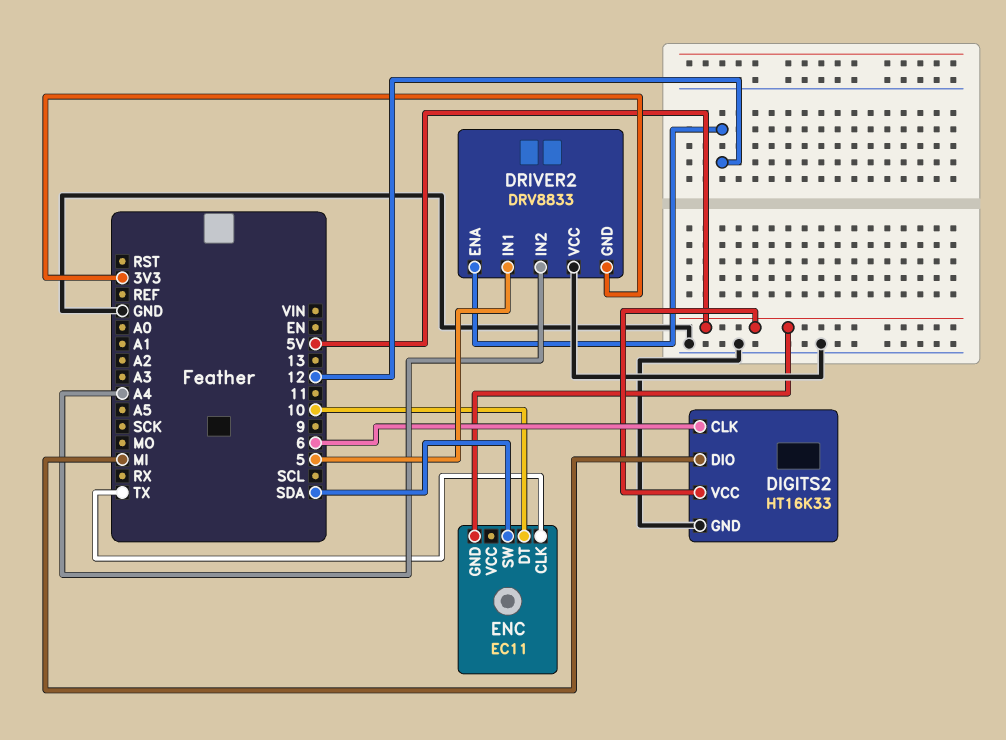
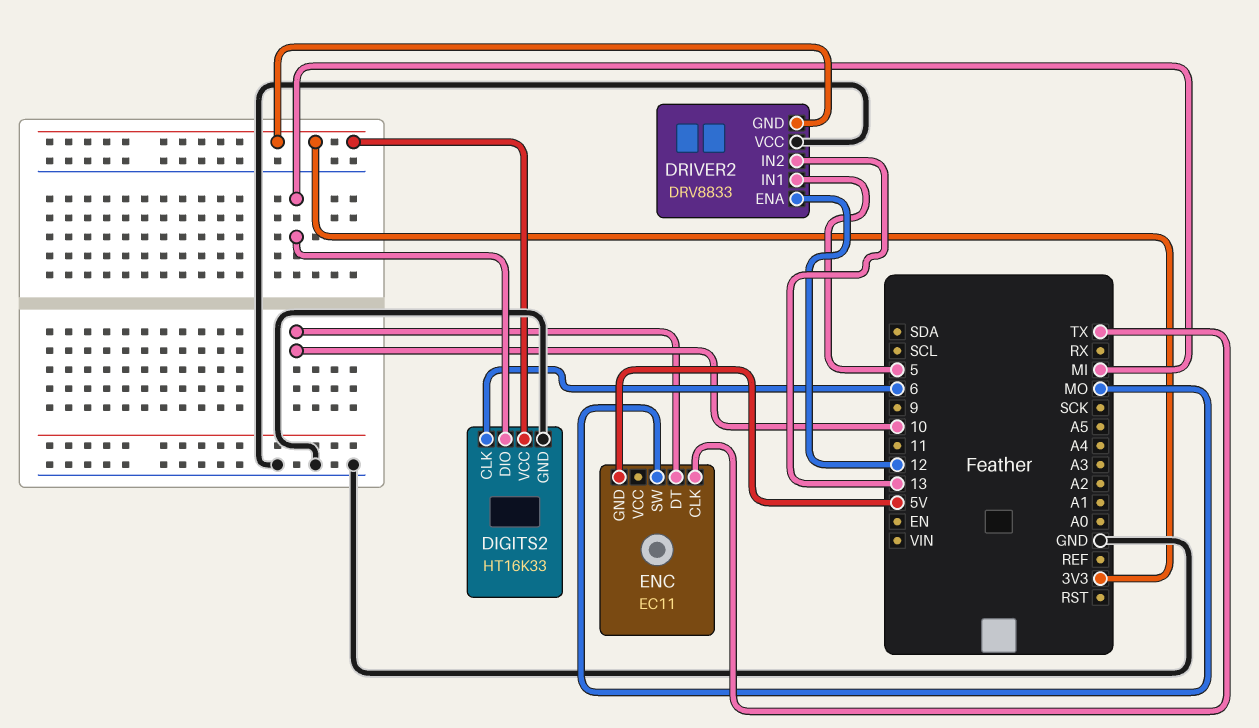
DIGITS2 pin VCC: 5V -> 3V3
DRIVER2 pin IN2: A4 -> 13
ENC pin SW: SDA -> MO

